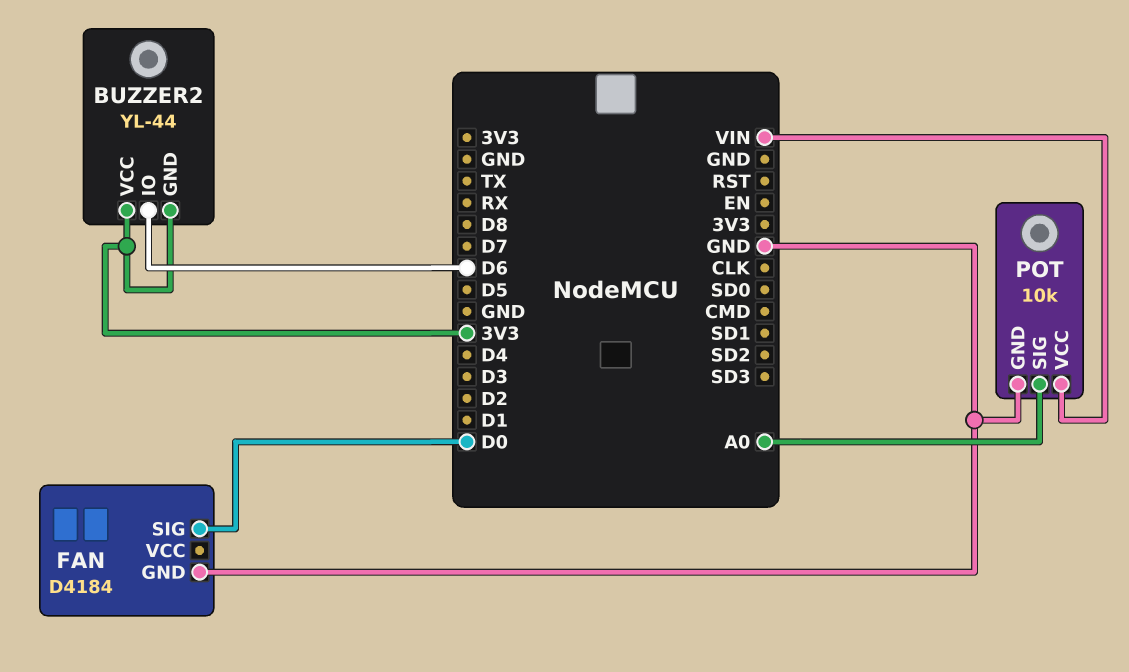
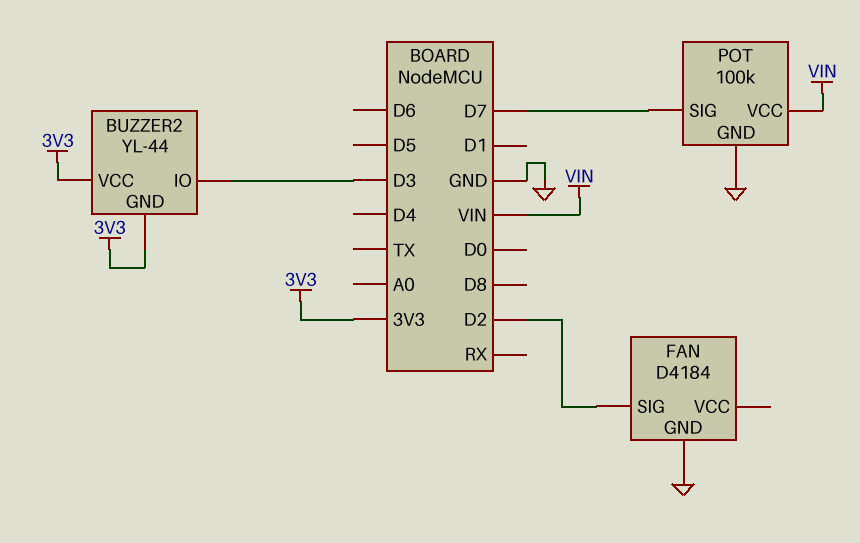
BUZZER2 pin IO: D6 -> D3
FAN pin SIG: D0 -> D2
POT: 10k -> 100k
POT pin SIG: A0 -> D7

